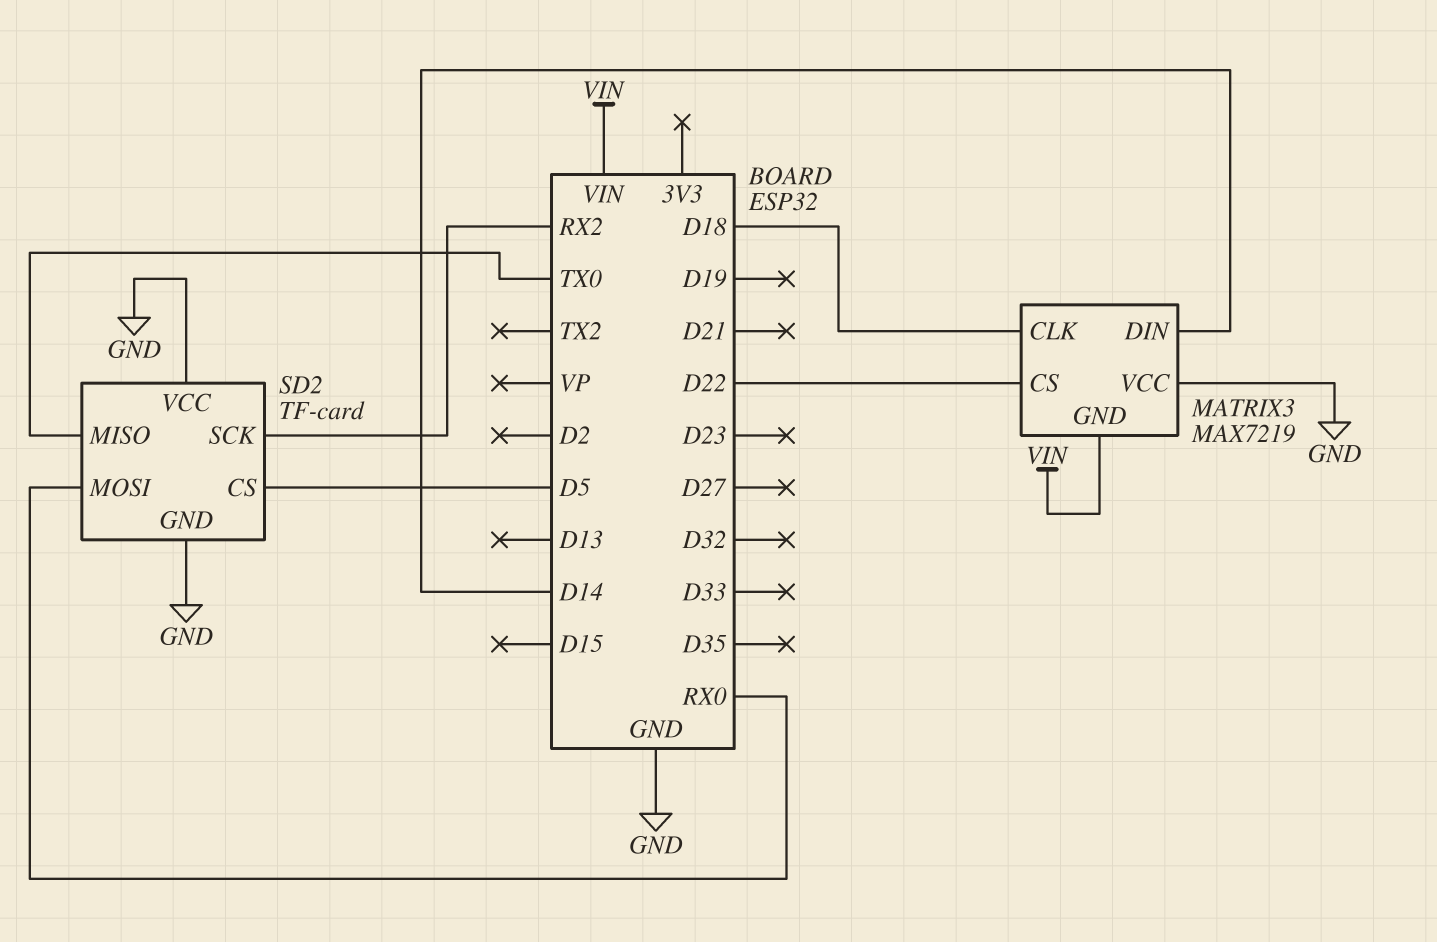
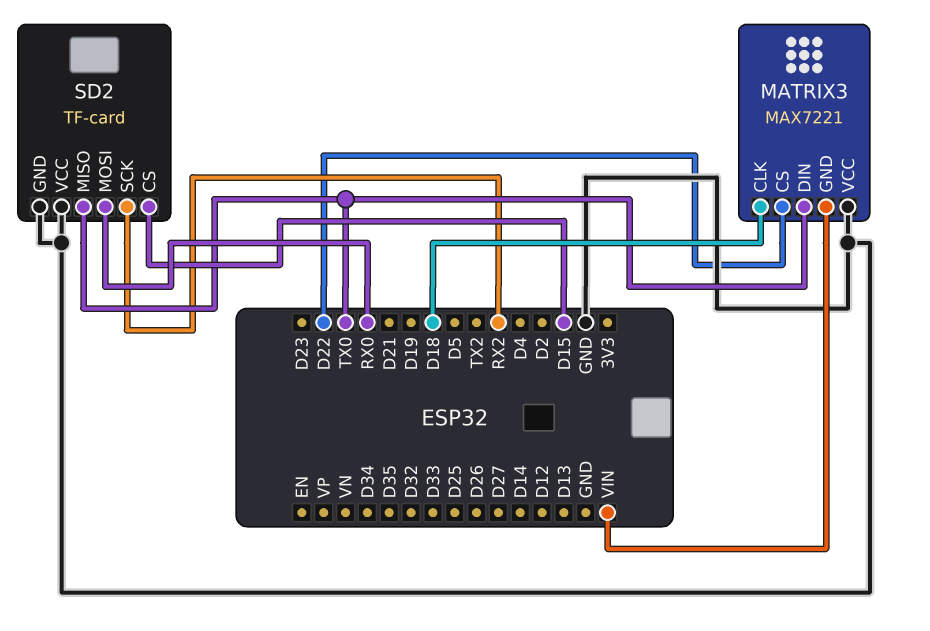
MATRIX3: MAX7219 -> MAX7221
MATRIX3 pin DIN: D14 -> TX0
SD2 pin CS: D5 -> D15

